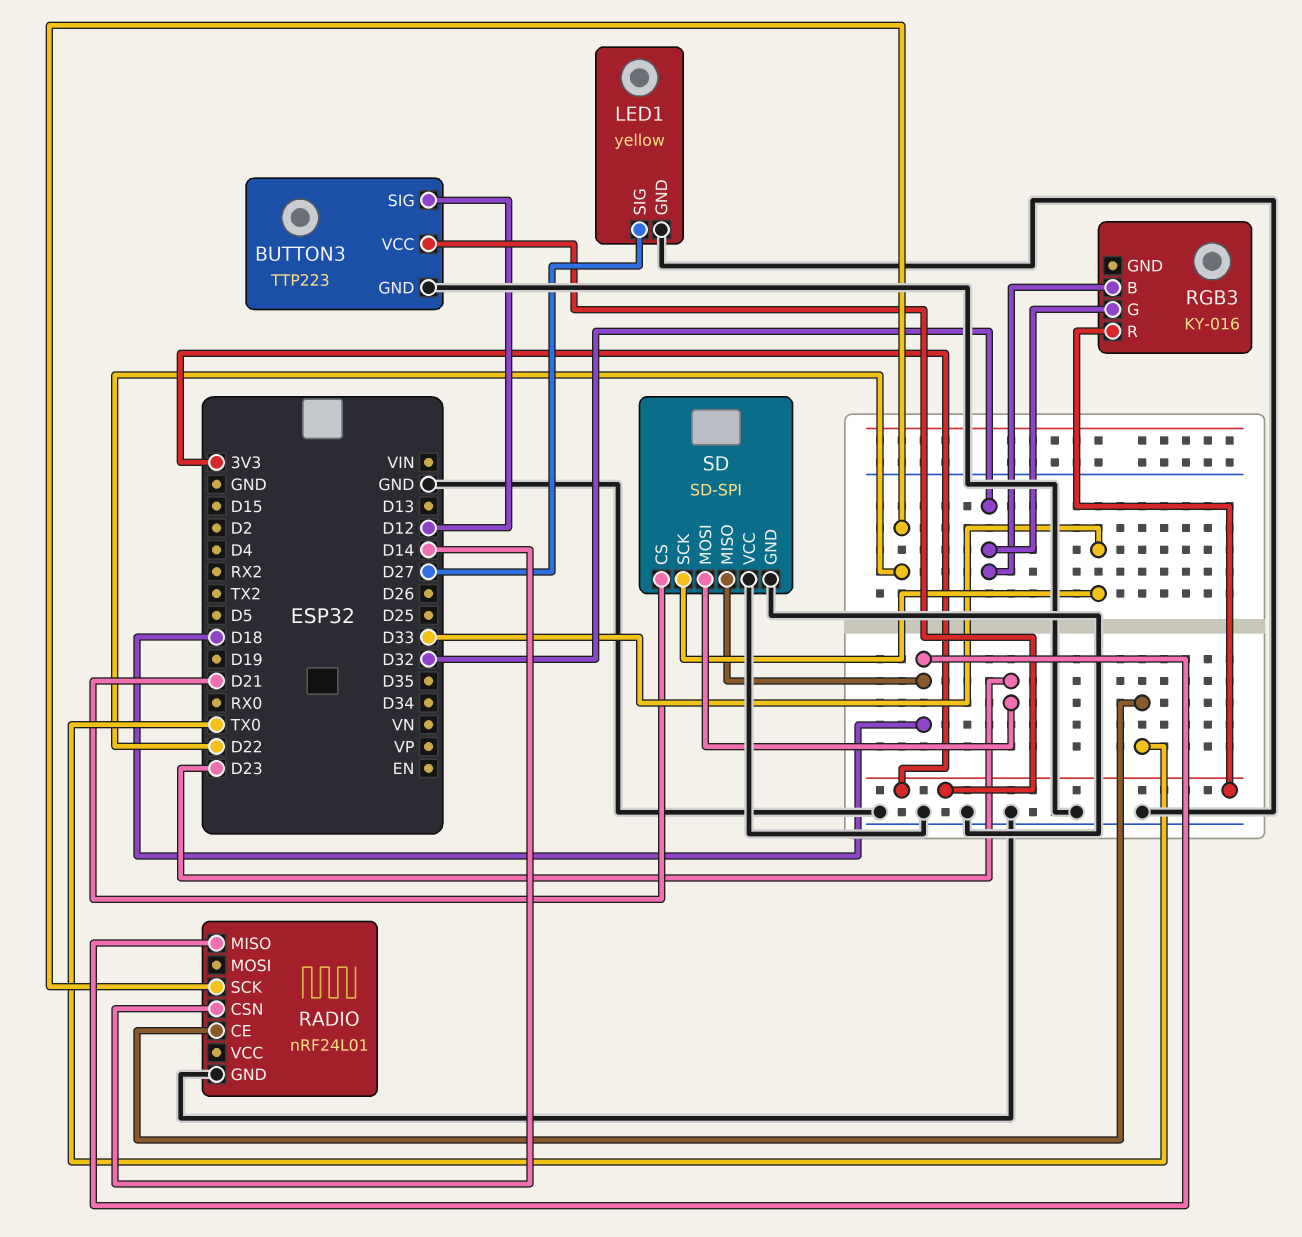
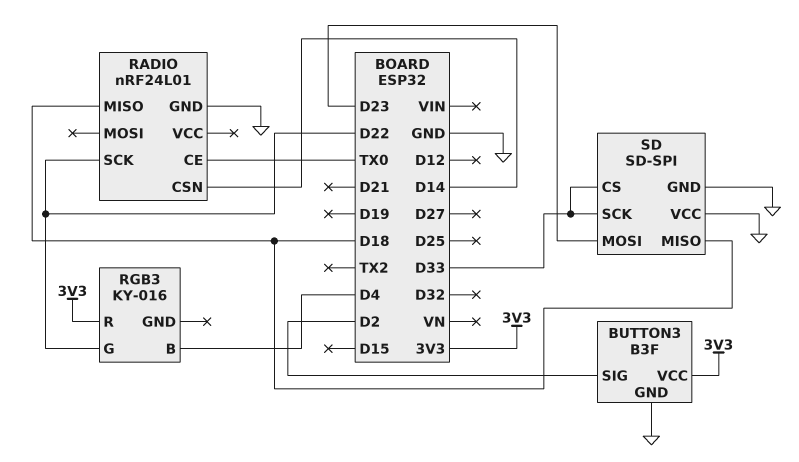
BUTTON3: TTP223 -> B3F
BUTTON3 pin SIG: D12 -> D2
LED1: yellow -> none
LED1 pin GND: GND -> none
LED1 pin SIG: D27 -> none
RGB3 pin B: D32 -> D4
RGB3 pin G: D32 -> D22
SD pin CS: D21 -> D33

